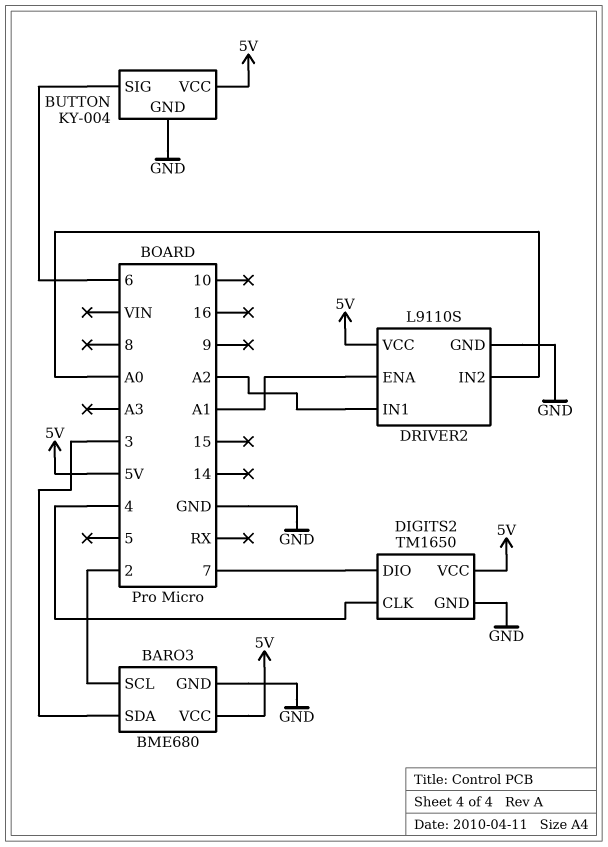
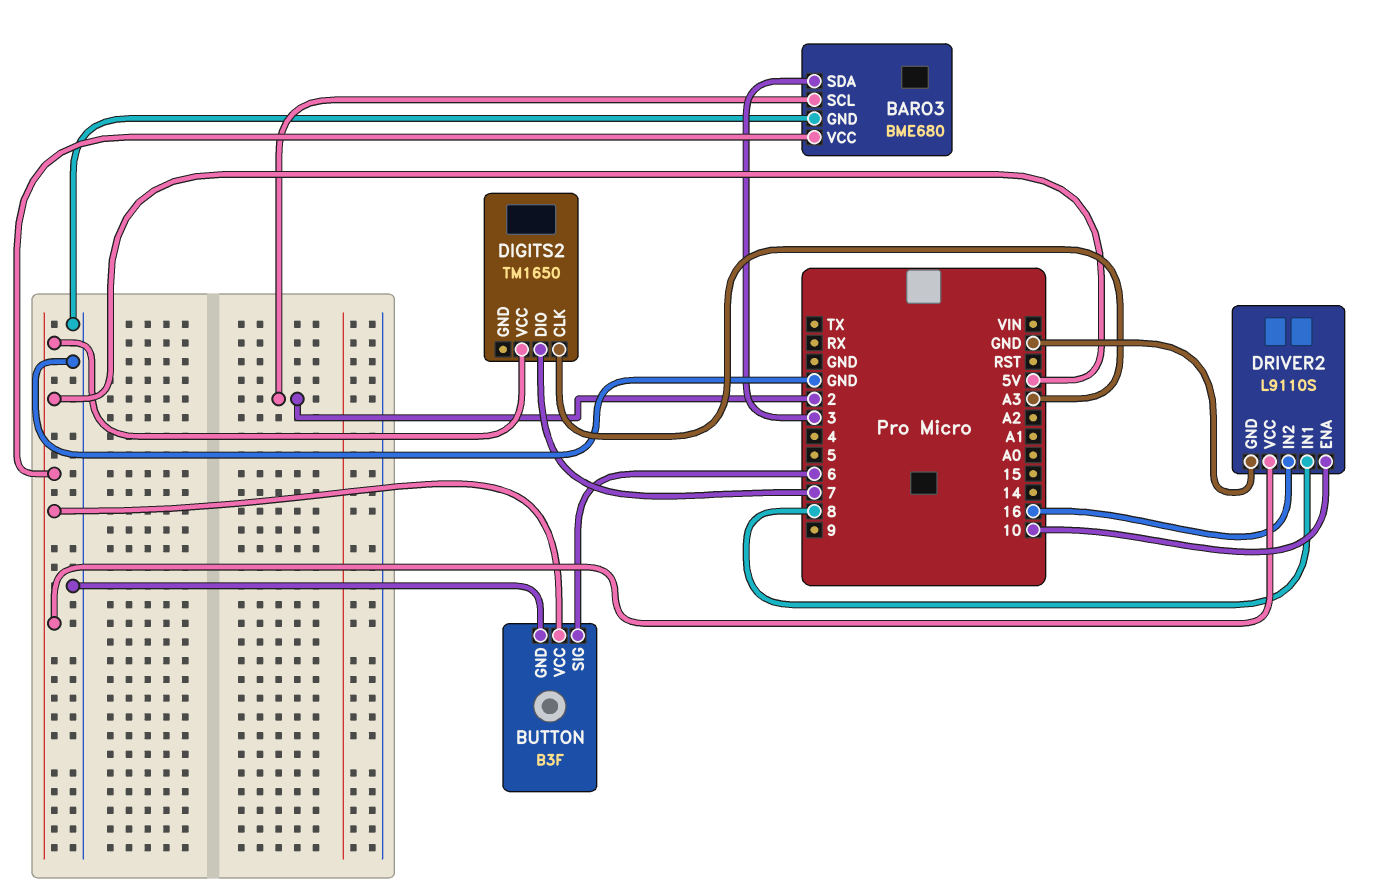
BUTTON: KY-004 -> B3F
DIGITS2 pin CLK: 4 -> A3
DIGITS2 pin GND: GND -> none
DRIVER2 pin ENA: A1 -> 10
DRIVER2 pin IN1: A2 -> 8
DRIVER2 pin IN2: A0 -> 16

